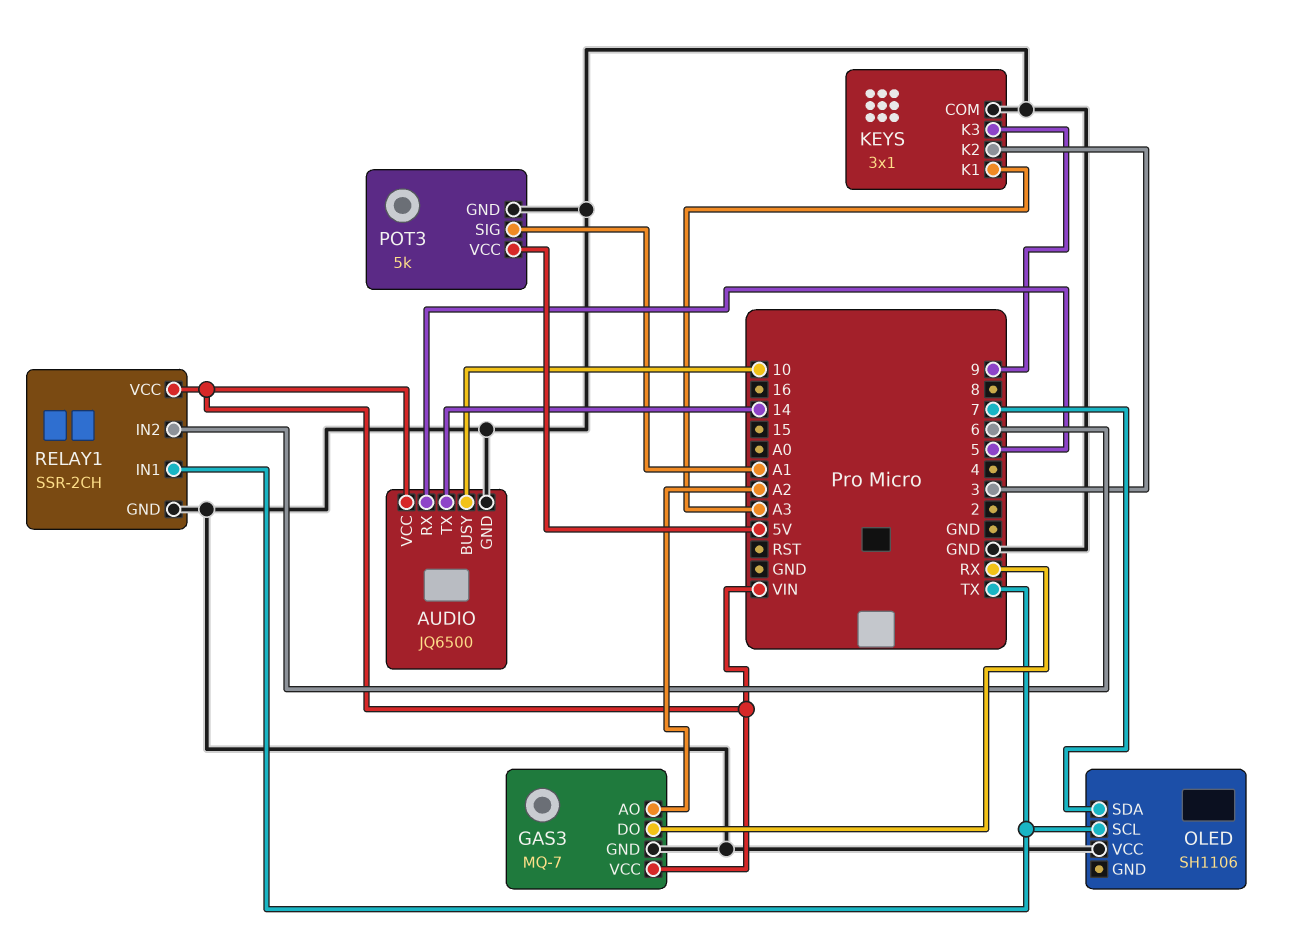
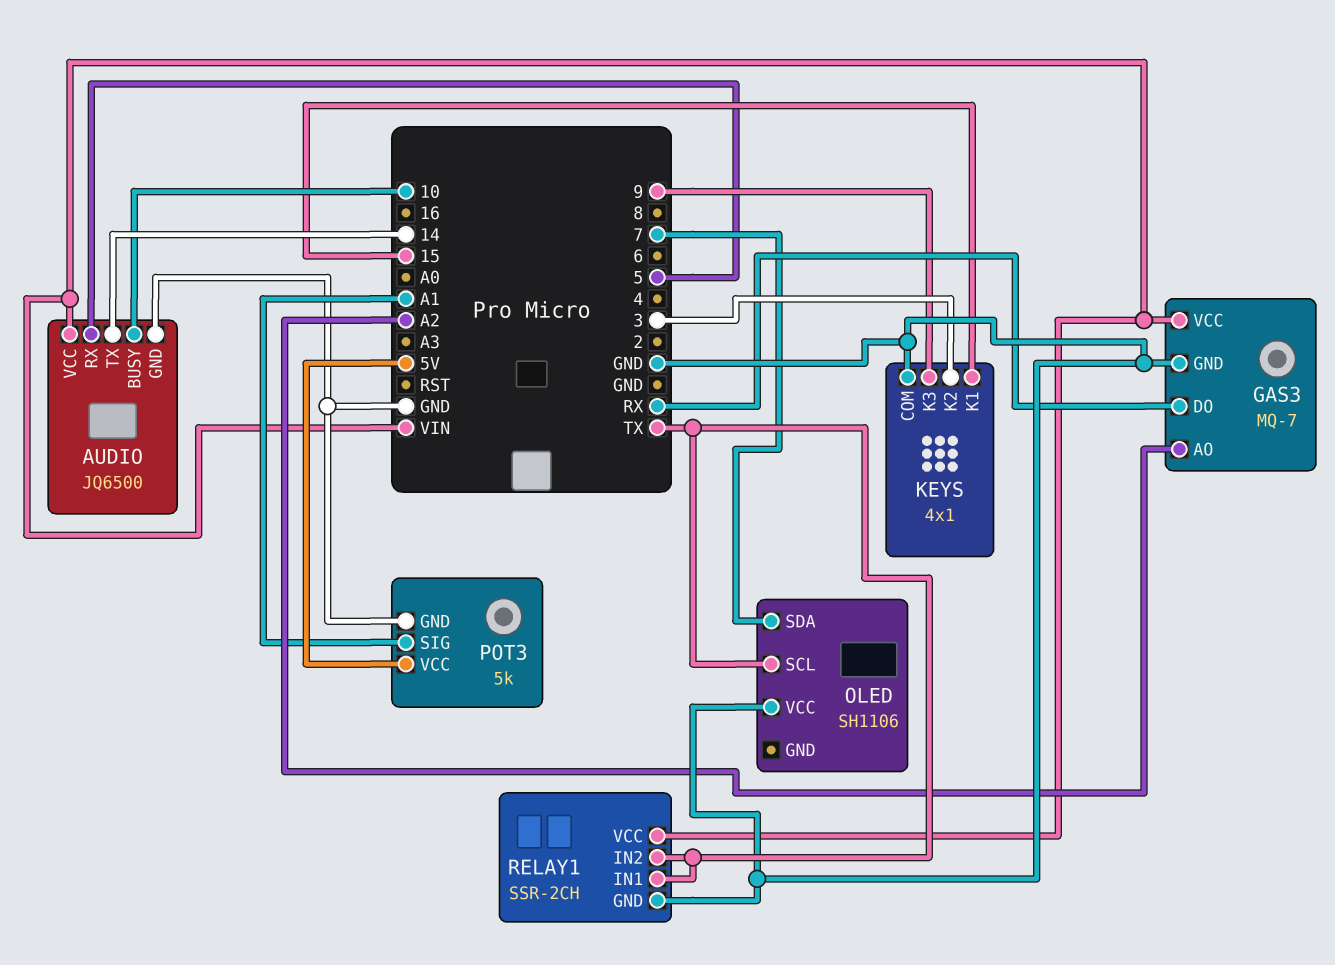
KEYS: 3x1 -> 4x1
KEYS pin K1: A3 -> 15
RELAY1 pin IN2: 6 -> TX

